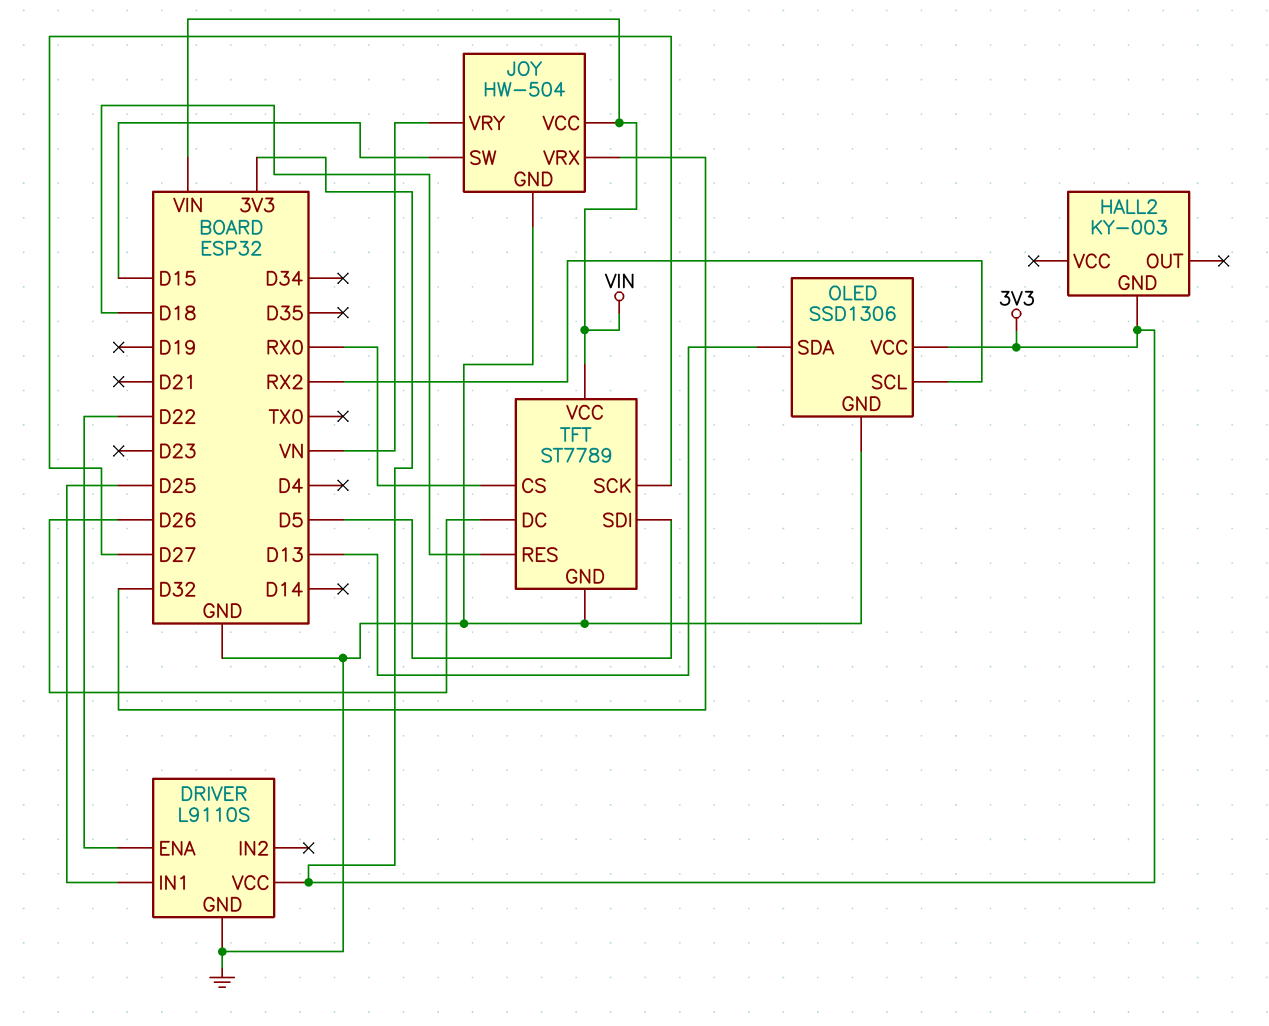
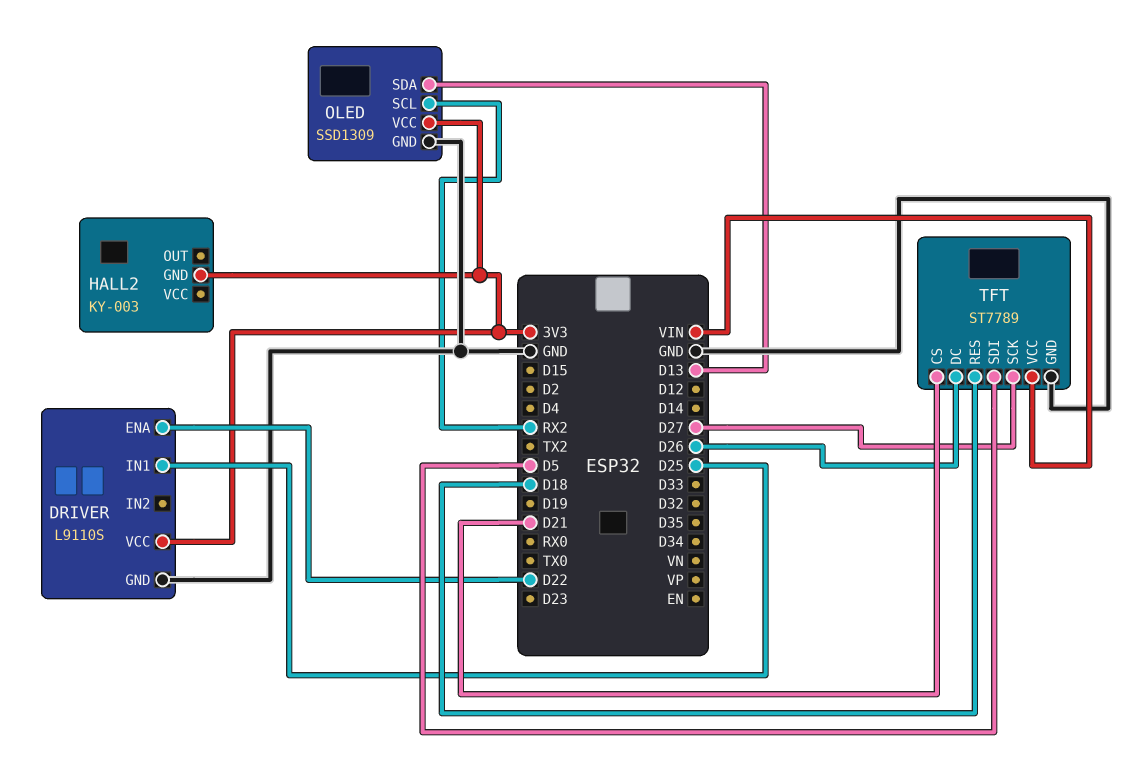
JOY: HW-504 -> none
JOY pin GND: GND -> none
JOY pin SW: D15 -> none
JOY pin VCC: VIN -> none
JOY pin VRX: D32 -> none
JOY pin VRY: VN -> none
OLED: SSD1306 -> SSD1309
TFT pin CS: RX0 -> D21

